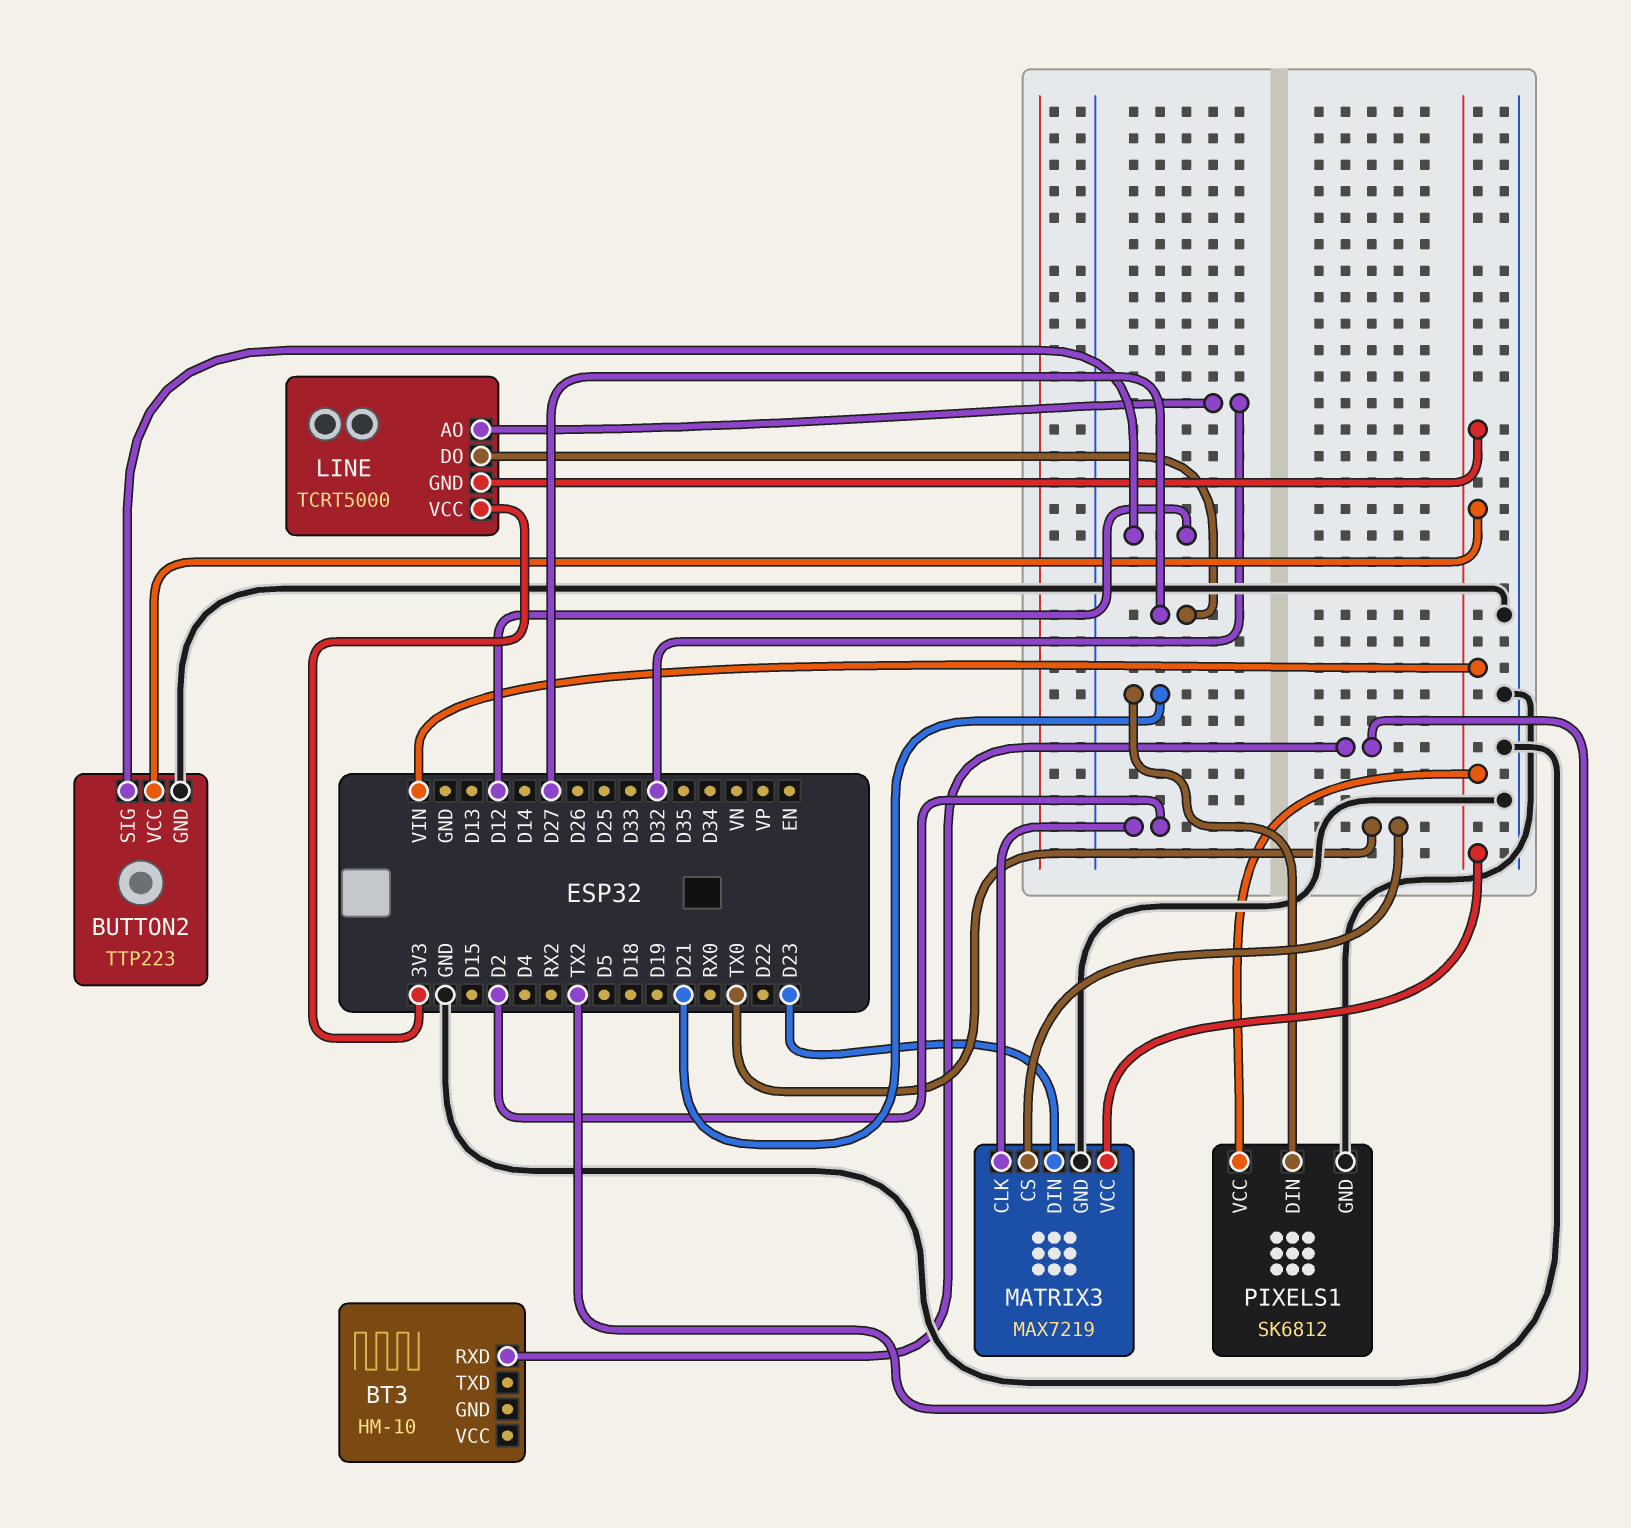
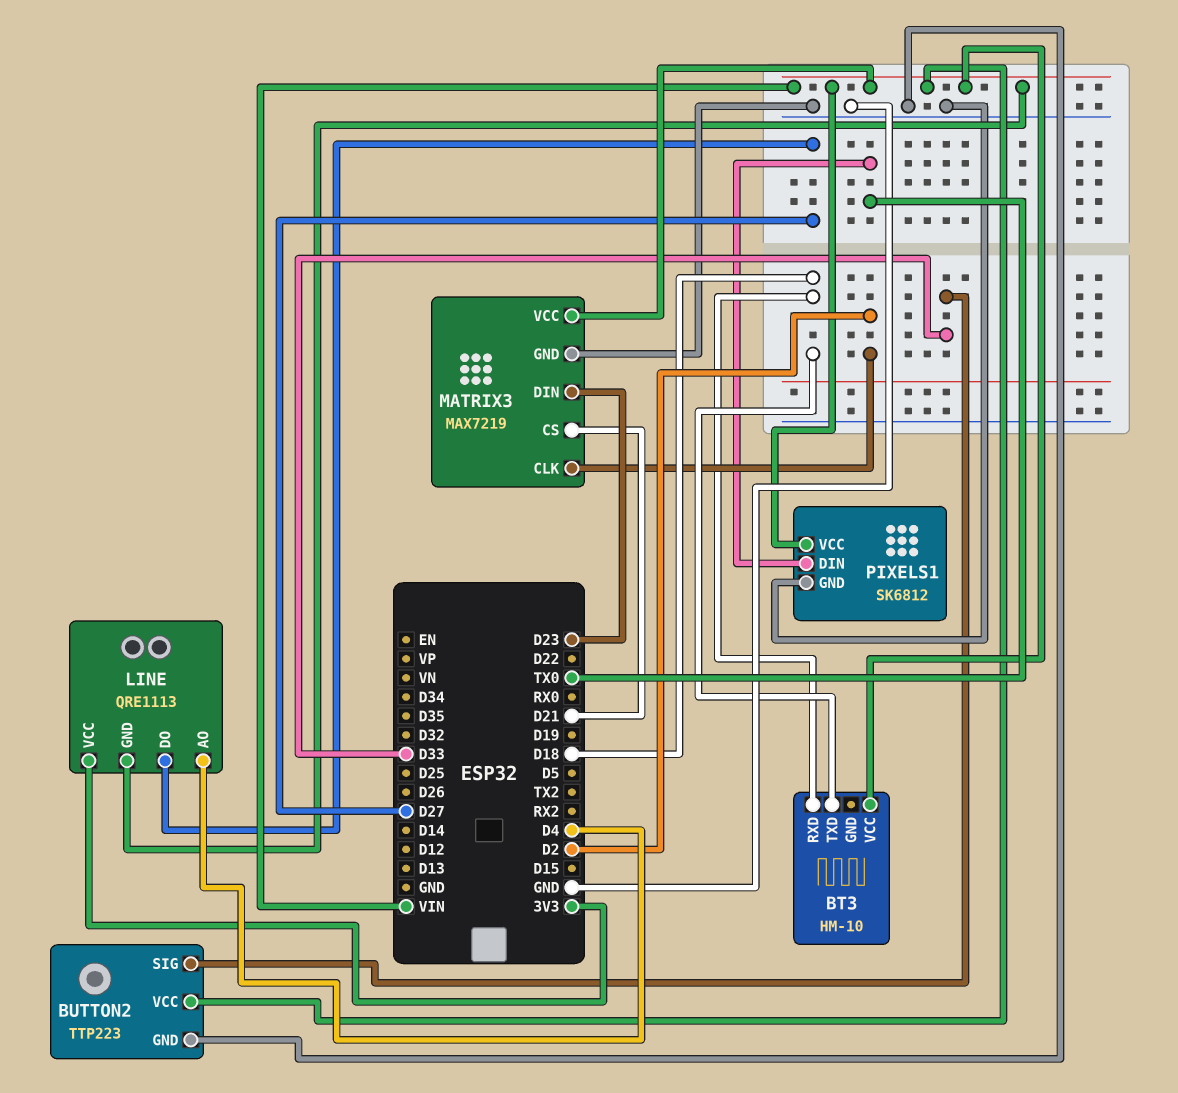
BT3 pin RXD: TX2 -> D18
BT3 pin TXD: none -> D18
BT3 pin VCC: none -> VIN
BUTTON2 pin SIG: D12 -> D33
LINE: TCRT5000 -> QRE1113
LINE pin AO: D32 -> D4
MATRIX3 pin CS: TX0 -> D21
PIXELS1 pin DIN: D21 -> TX0

